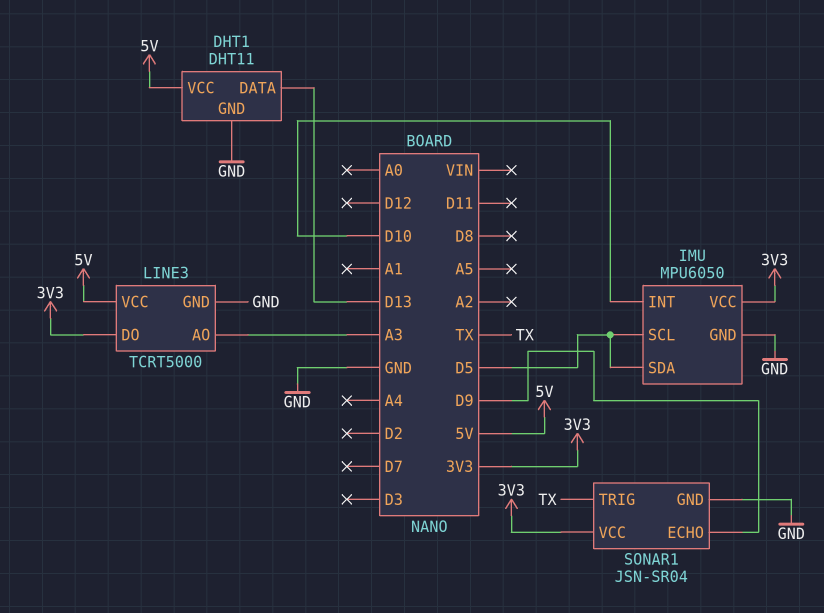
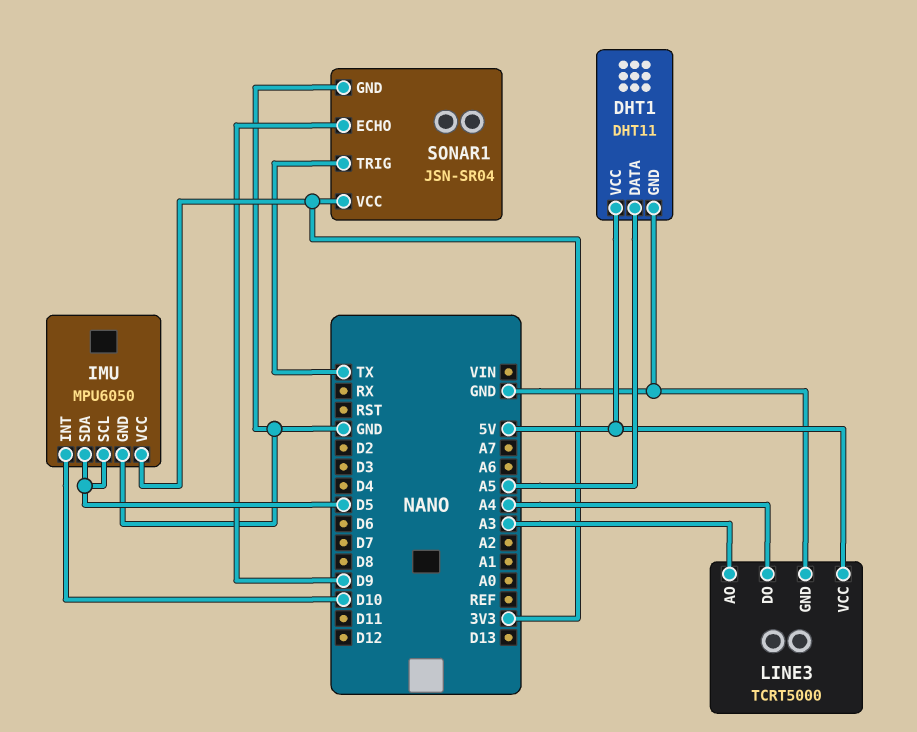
DHT1 pin DATA: D13 -> A5
LINE3 pin DO: 3V3 -> A4

